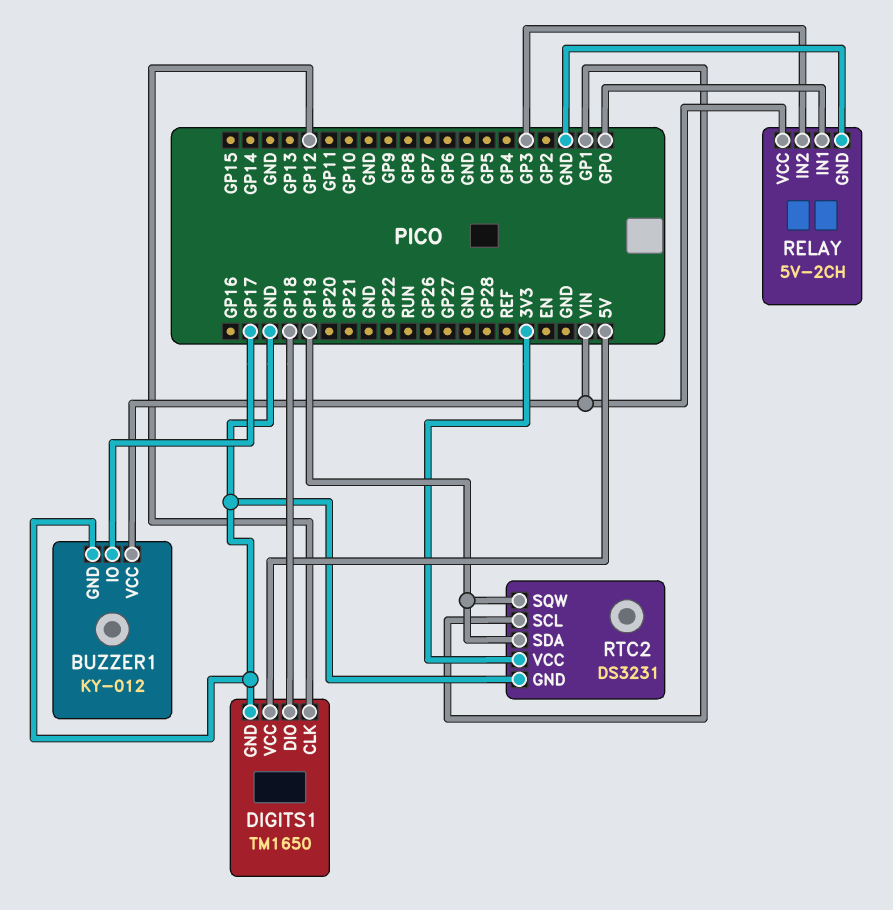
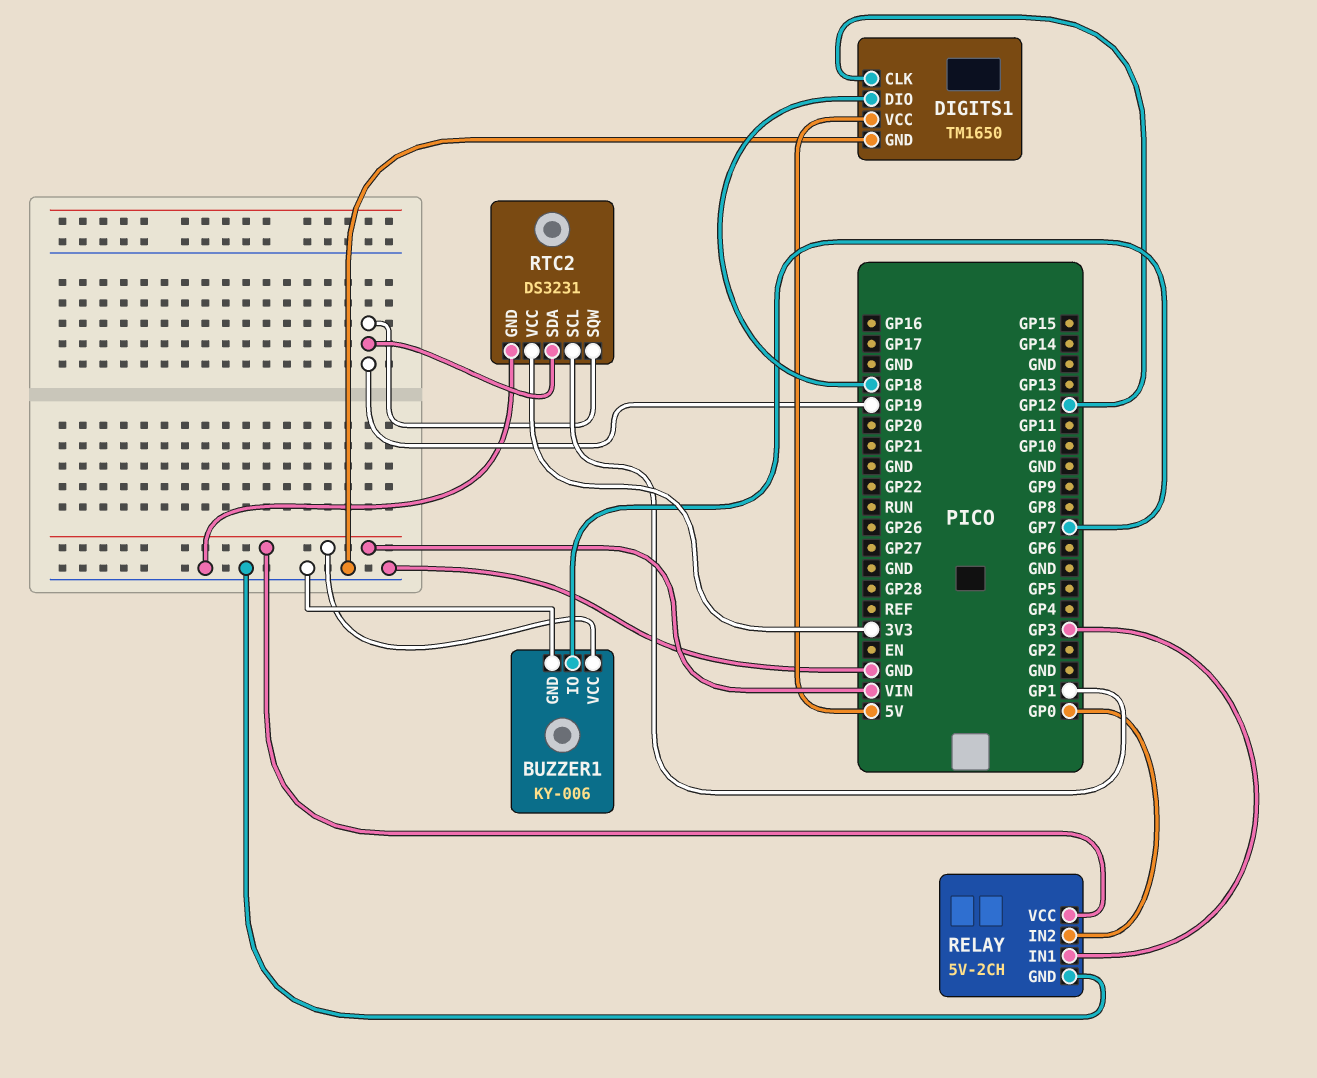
BUZZER1: KY-012 -> KY-006
BUZZER1 pin IO: GP17 -> GP7
RELAY pin IN1: GP0 -> GP3
RELAY pin IN2: GP3 -> GP0

